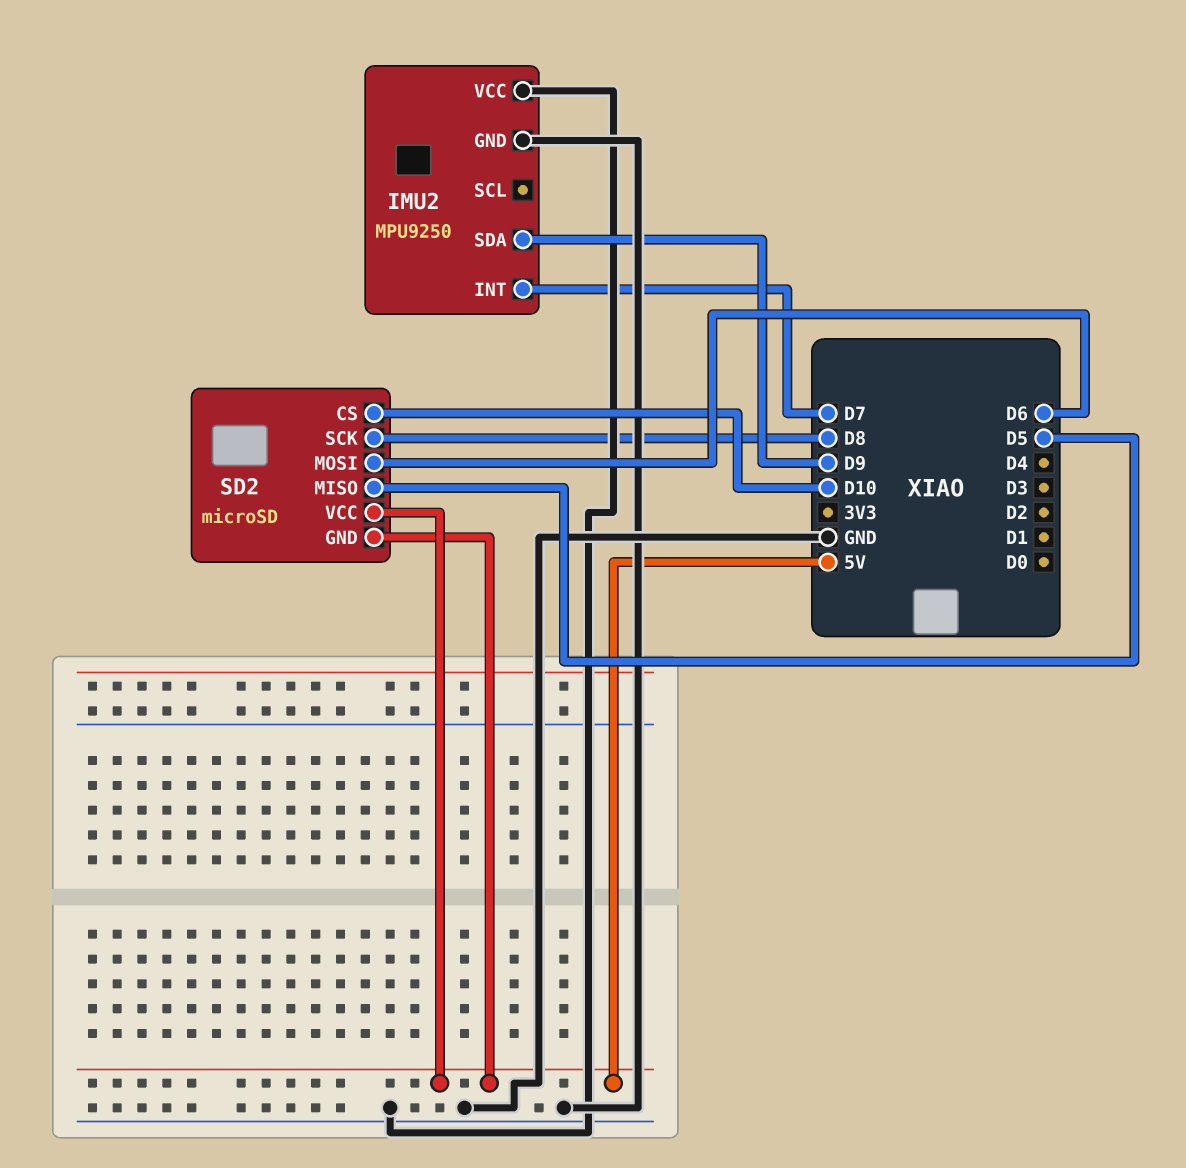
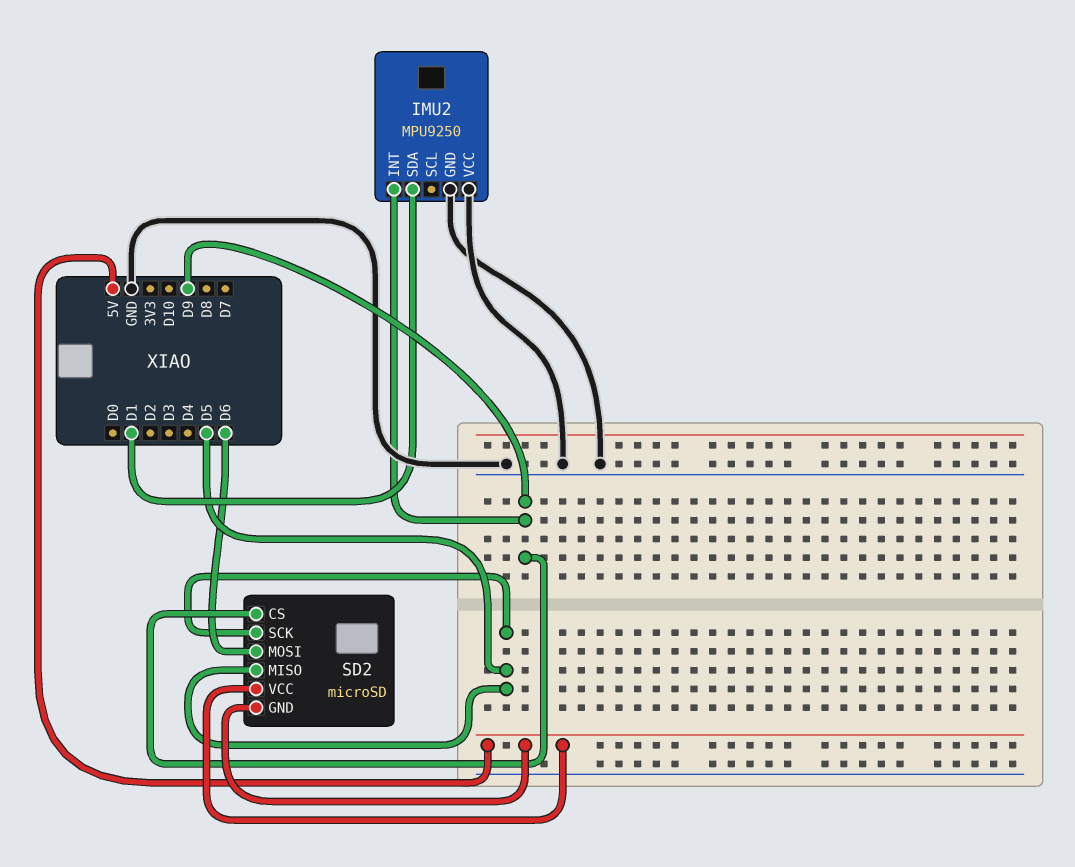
IMU2 pin INT: D7 -> D9
IMU2 pin SDA: D9 -> D1
SD2 pin CS: D10 -> D9
SD2 pin SCK: D8 -> D5

